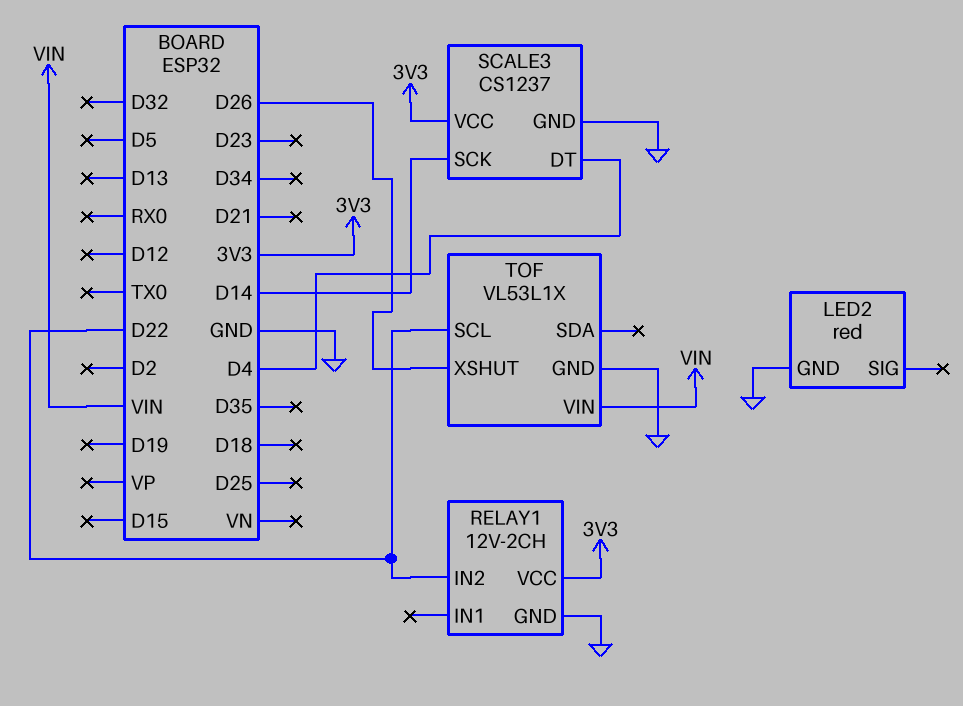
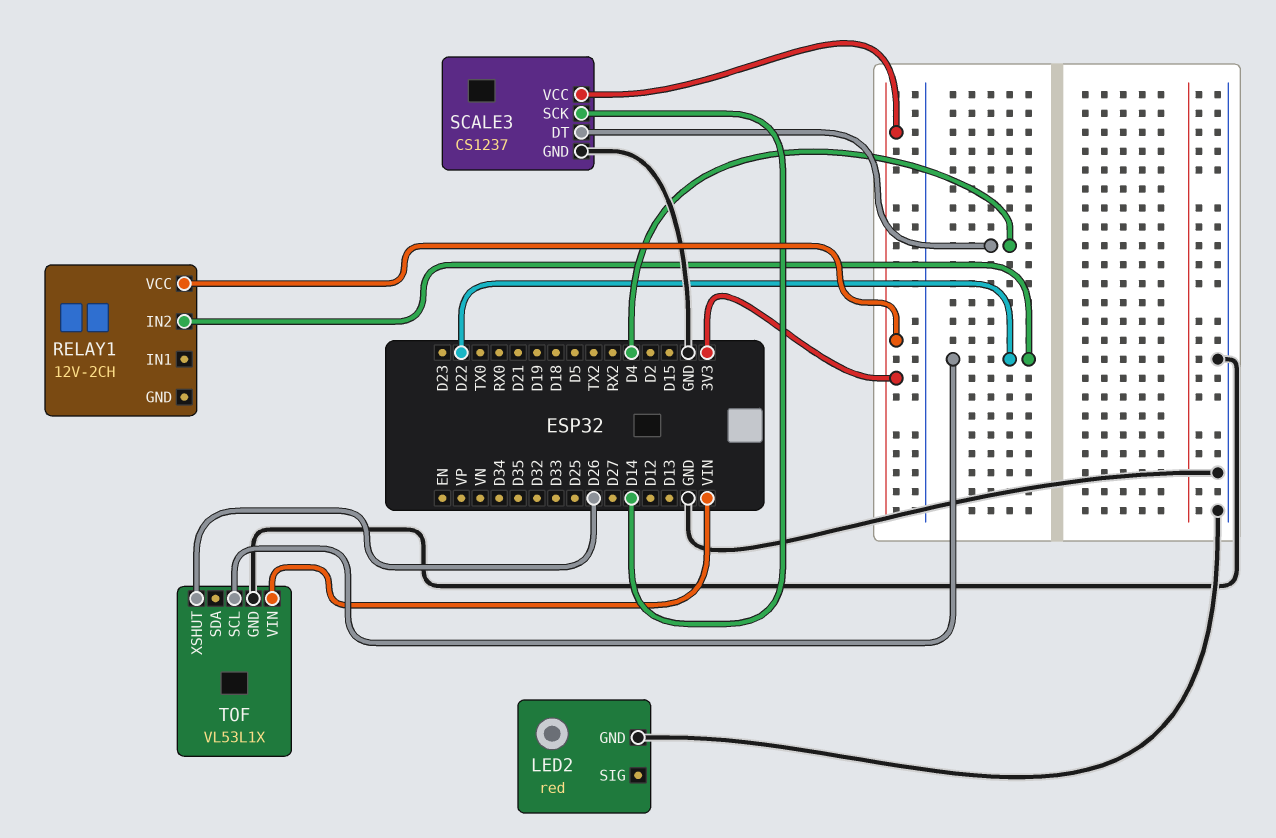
RELAY1 pin GND: GND -> none

